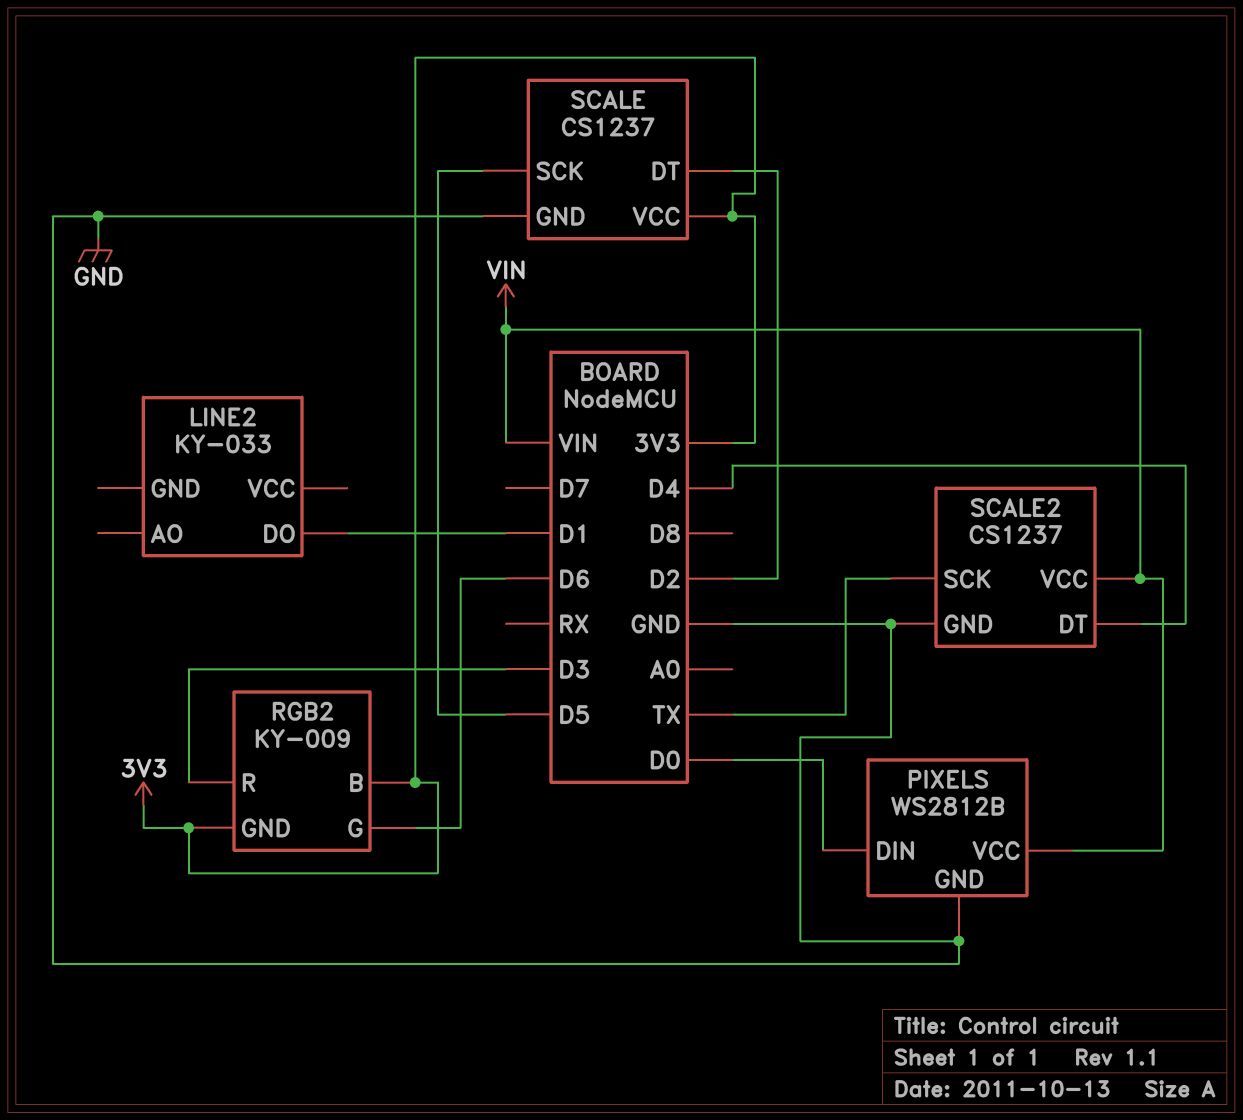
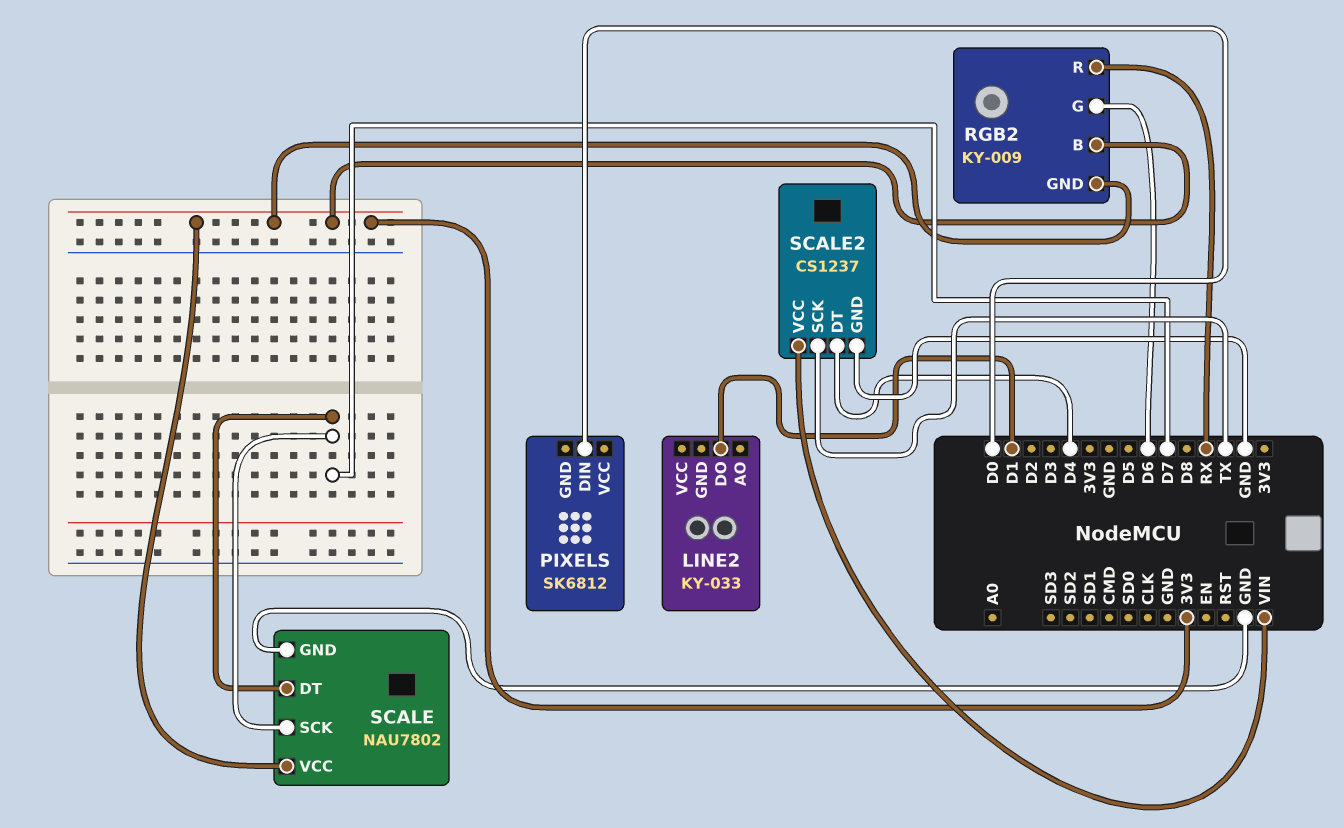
PIXELS: WS2812B -> SK6812
PIXELS pin GND: GND -> none
PIXELS pin VCC: VIN -> none
RGB2 pin R: D3 -> RX
SCALE: CS1237 -> NAU7802
SCALE pin DT: D2 -> D7
SCALE pin SCK: D5 -> D7

